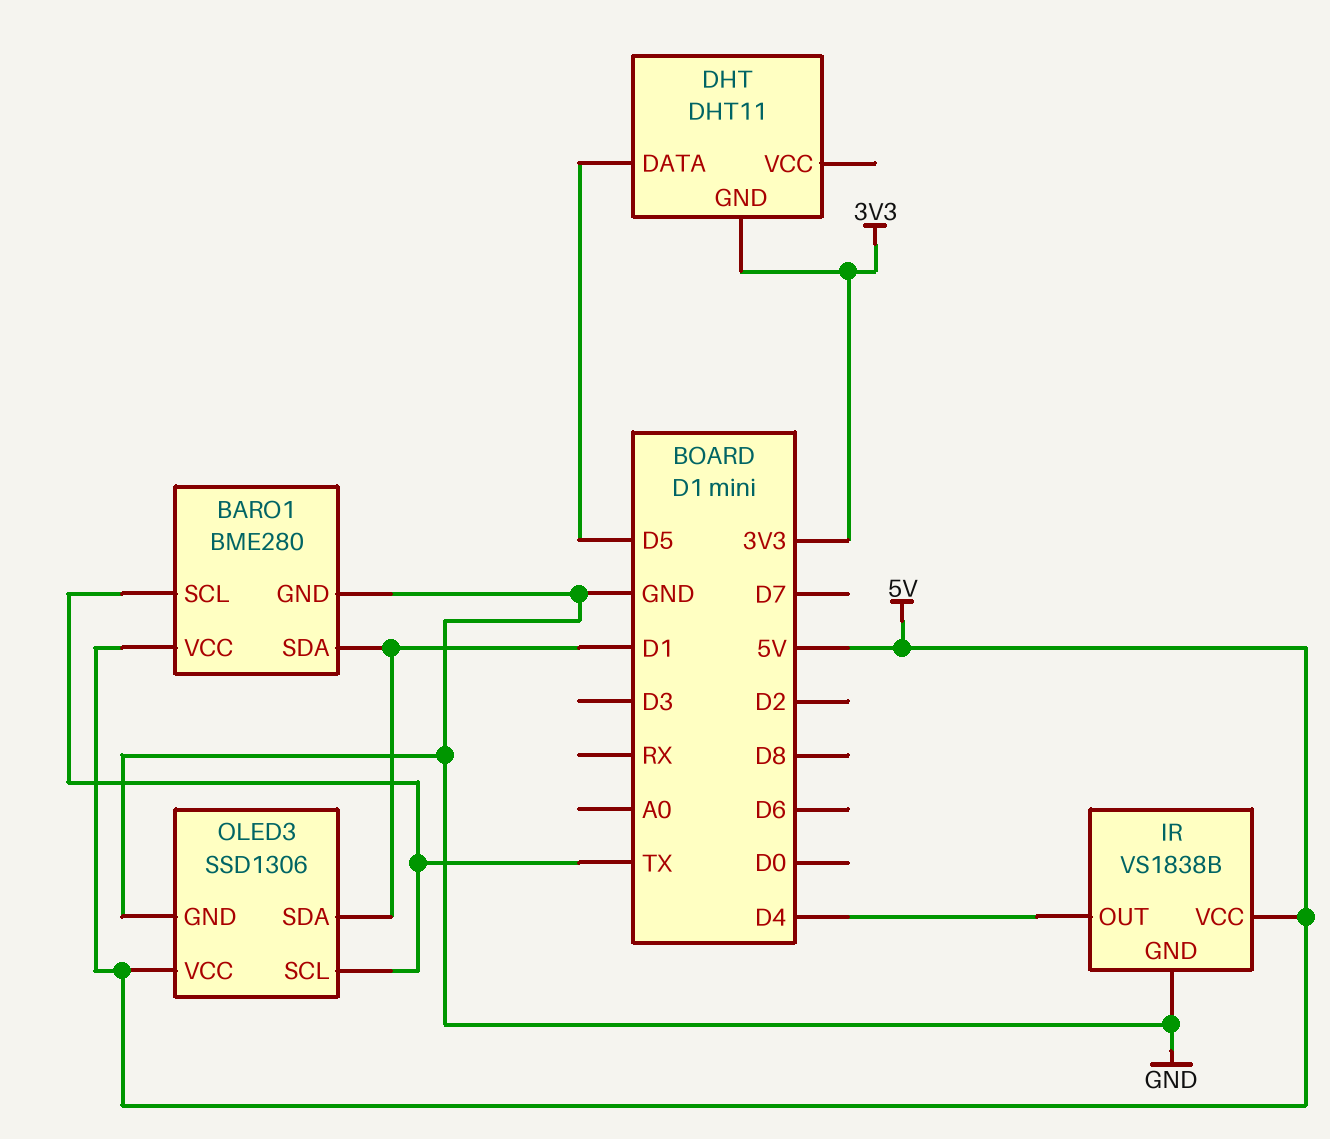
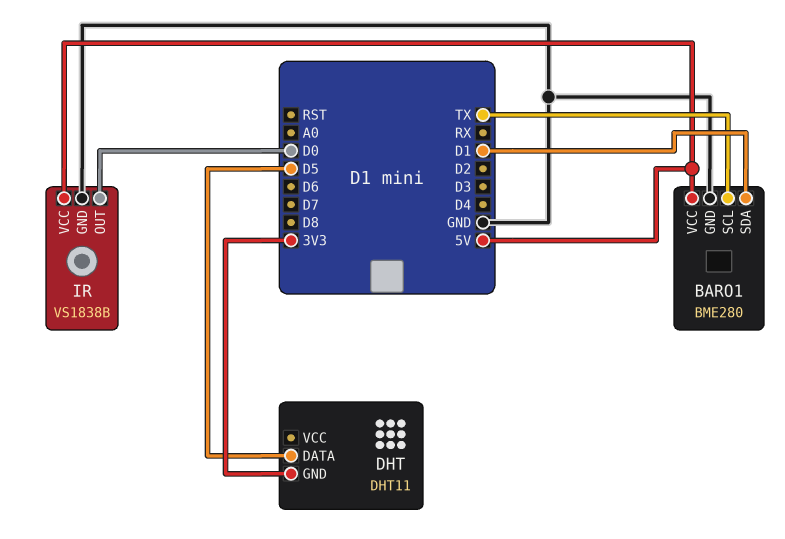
IR pin OUT: D4 -> D0
OLED3: SSD1306 -> none
OLED3 pin GND: GND -> none
OLED3 pin SCL: TX -> none
OLED3 pin SDA: D1 -> none
OLED3 pin VCC: 5V -> none

